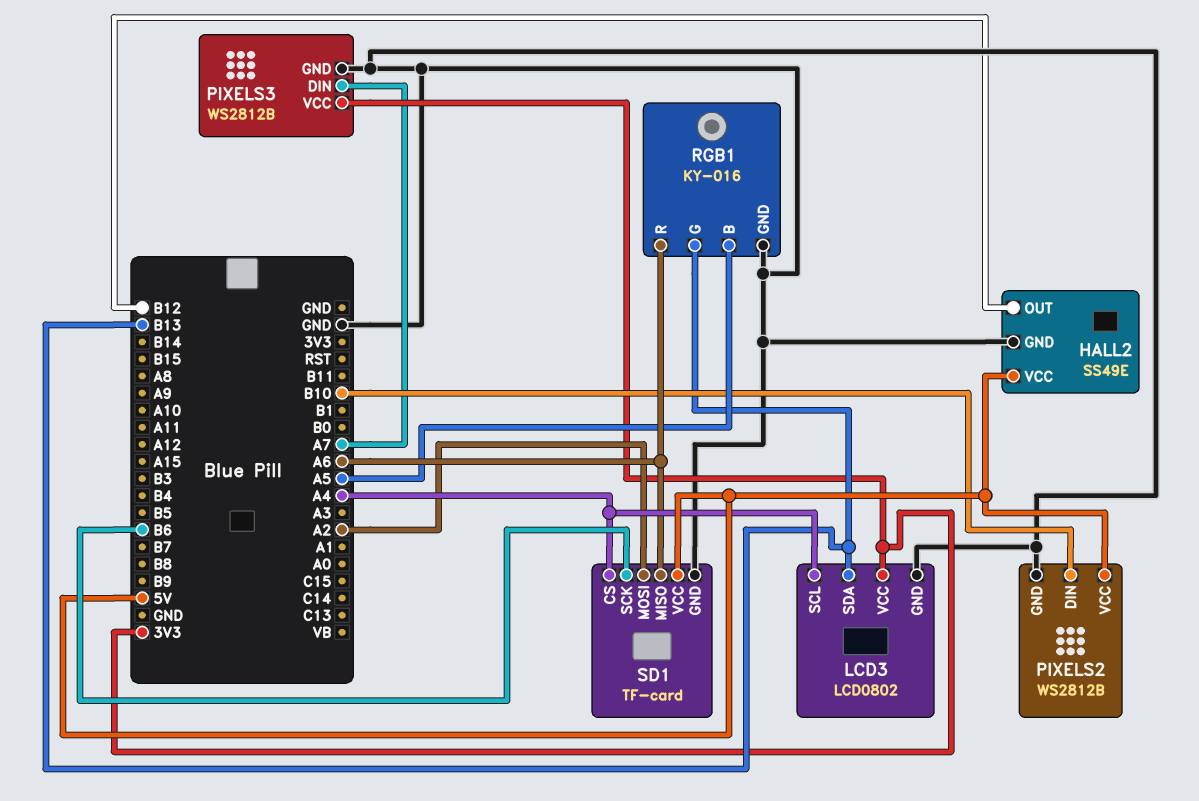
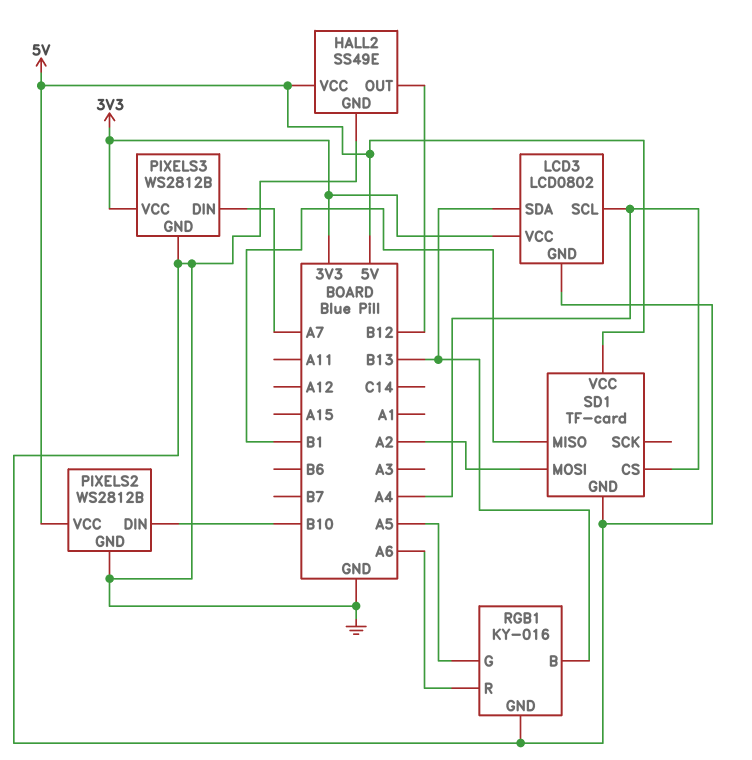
RGB1 pin B: A5 -> B13
RGB1 pin G: B13 -> A5
SD1 pin MISO: A6 -> B1
SD1 pin SCK: B6 -> none

